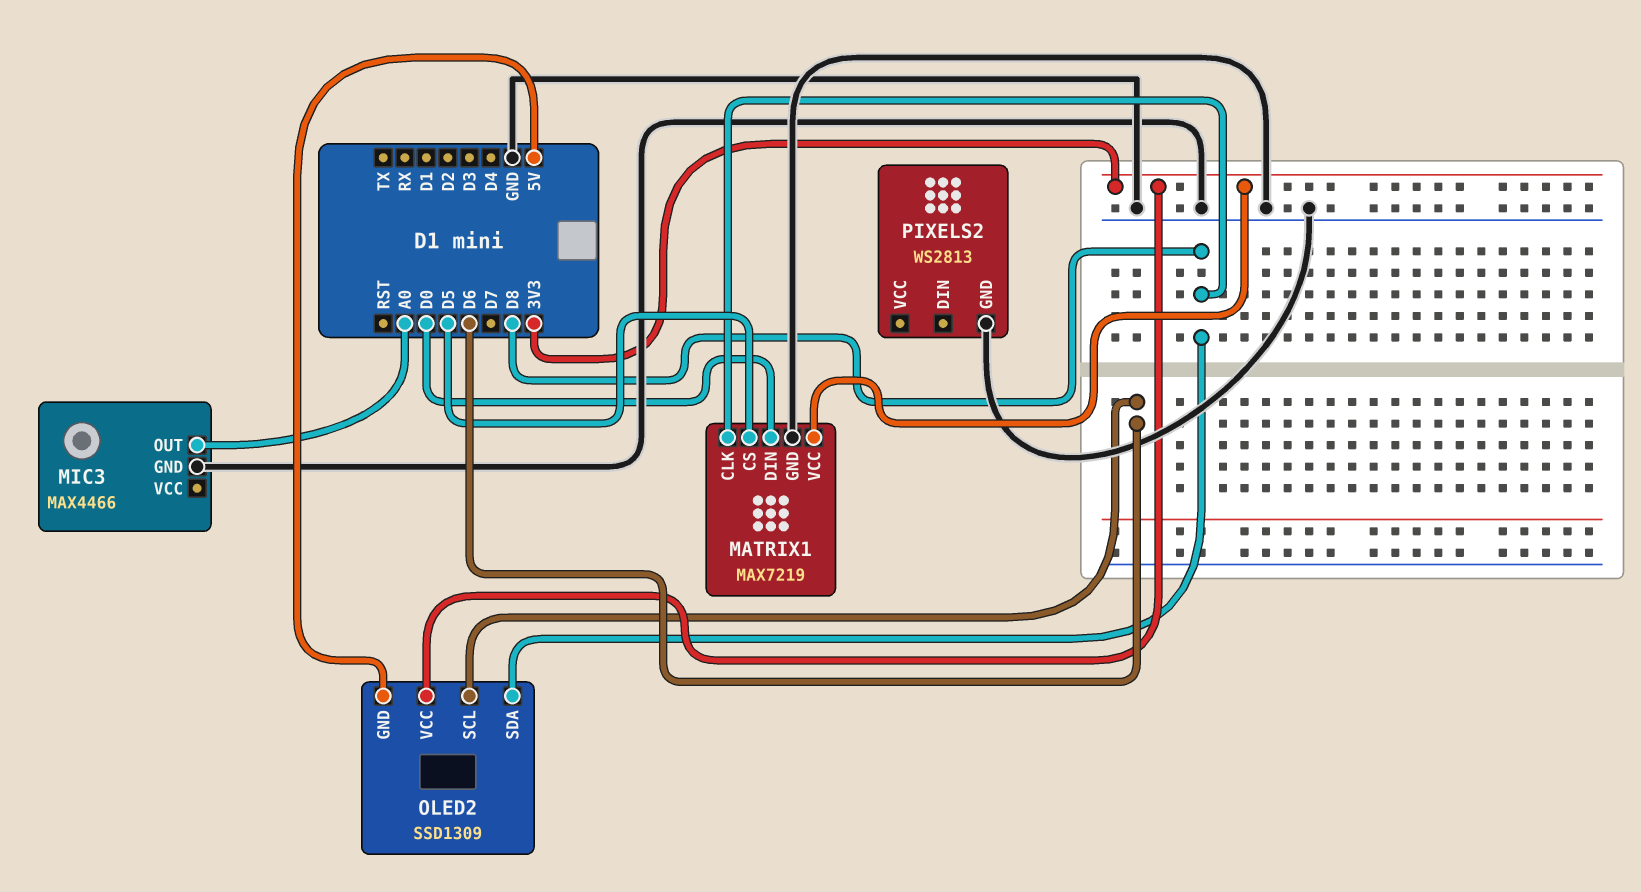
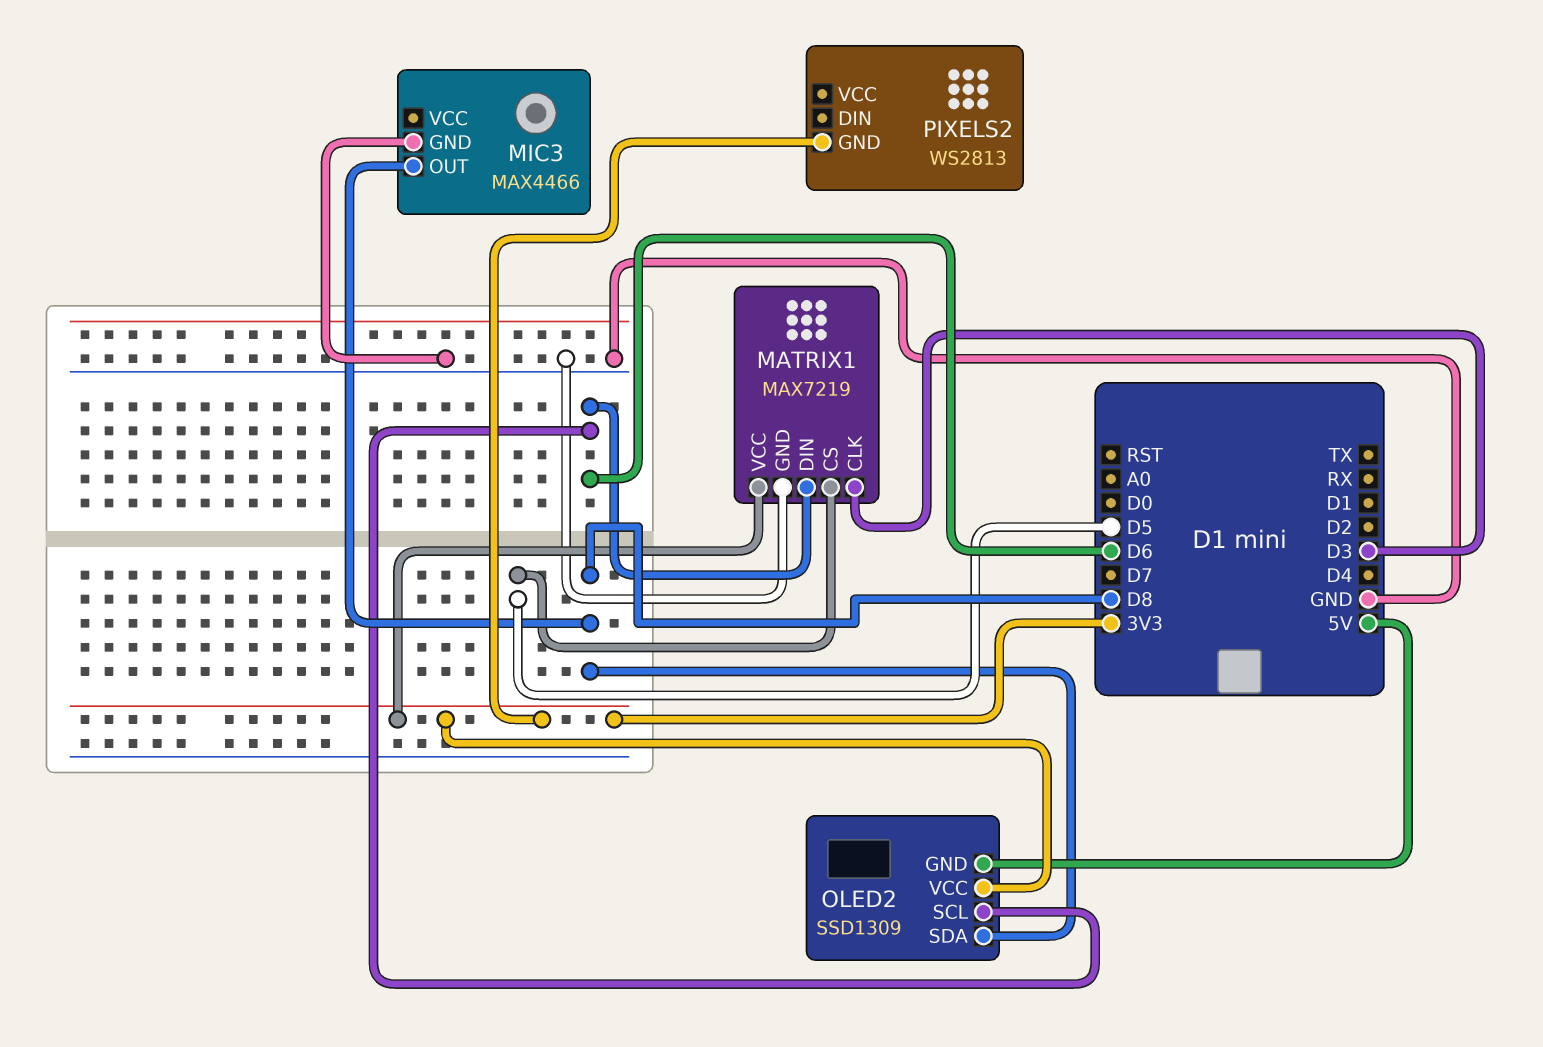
MATRIX1 pin CLK: D8 -> D3
MATRIX1 pin DIN: D0 -> D6
MIC3 pin OUT: A0 -> D8
PIXELS2 pin GND: GND -> 3V3

